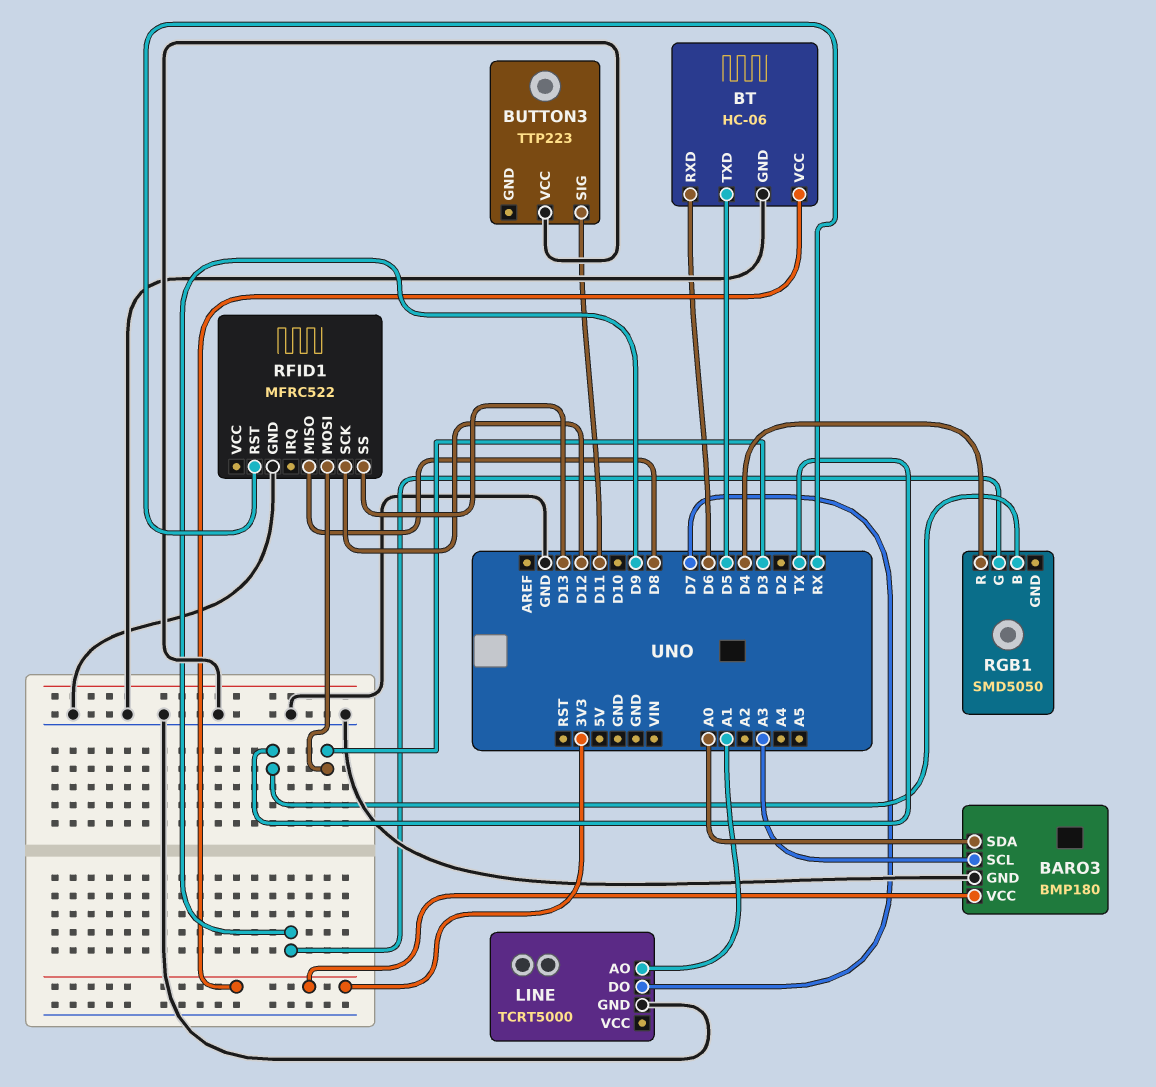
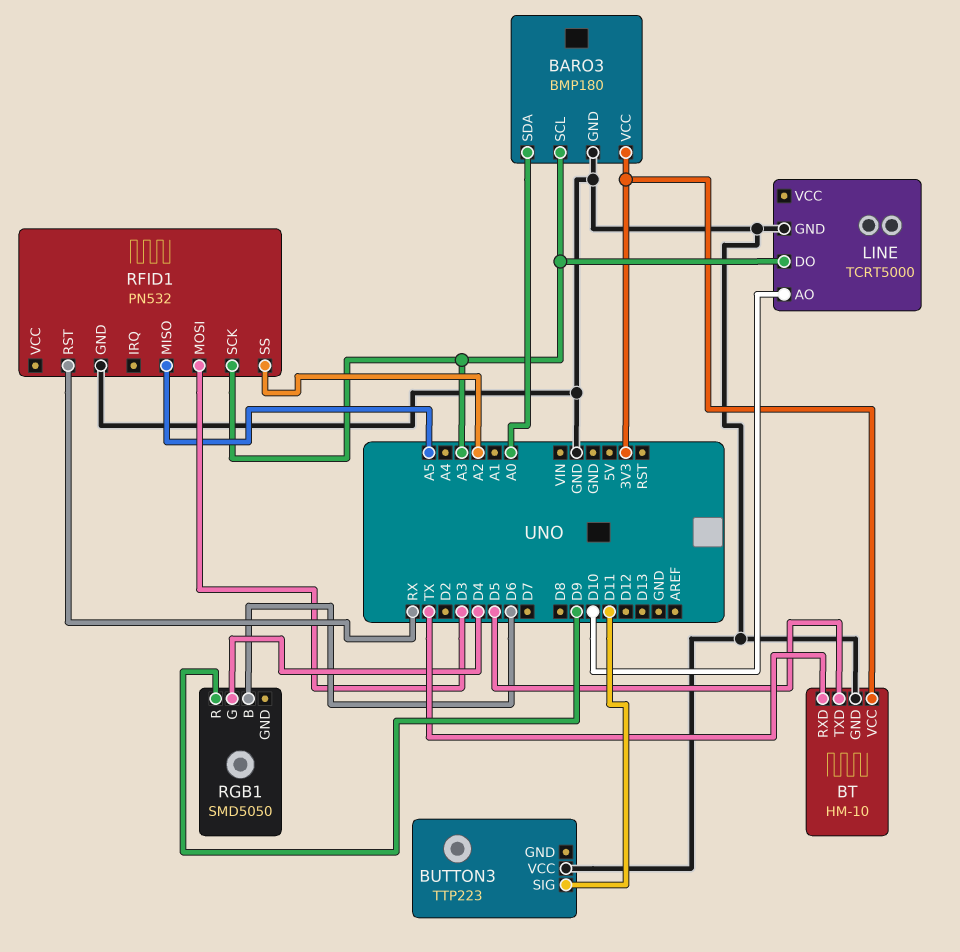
BT: HC-06 -> HM-10
BT pin RXD: D6 -> TX
LINE pin AO: A1 -> D10
LINE pin DO: D7 -> A3
RFID1: MFRC522 -> PN532
RFID1 pin MISO: D8 -> A5
RFID1 pin SCK: D12 -> A3
RFID1 pin SS: D13 -> A2
RGB1 pin B: TX -> D6
RGB1 pin G: D9 -> D4
RGB1 pin R: D4 -> D9

